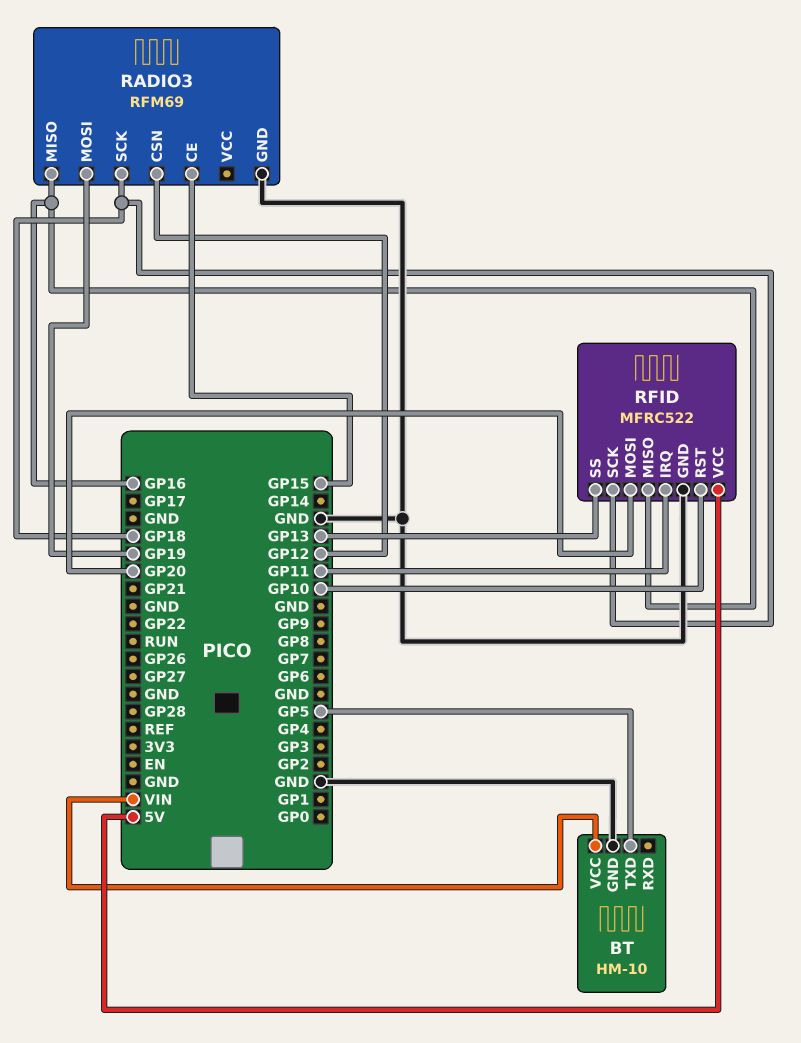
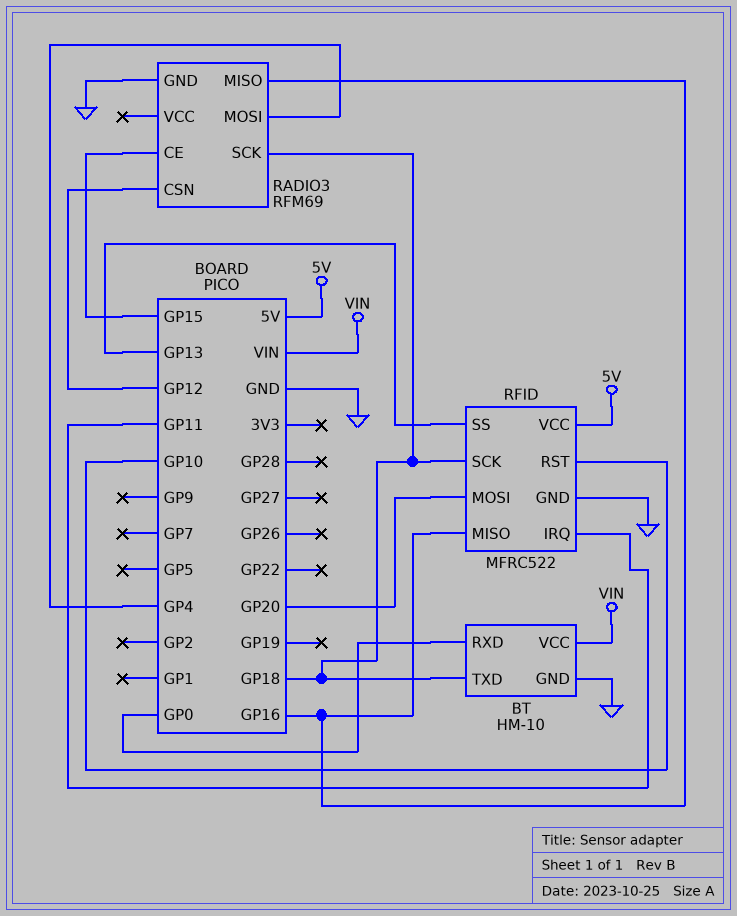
BT pin RXD: none -> GP0
BT pin TXD: GP5 -> GP18
RADIO3 pin MOSI: GP19 -> GP4

